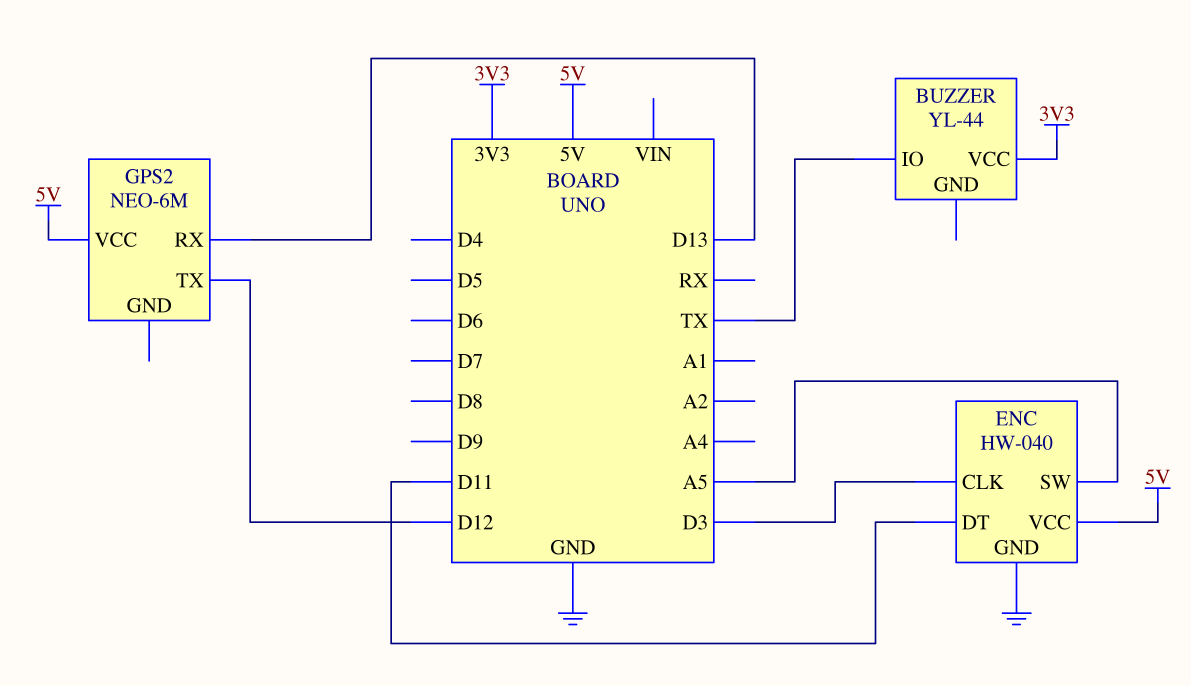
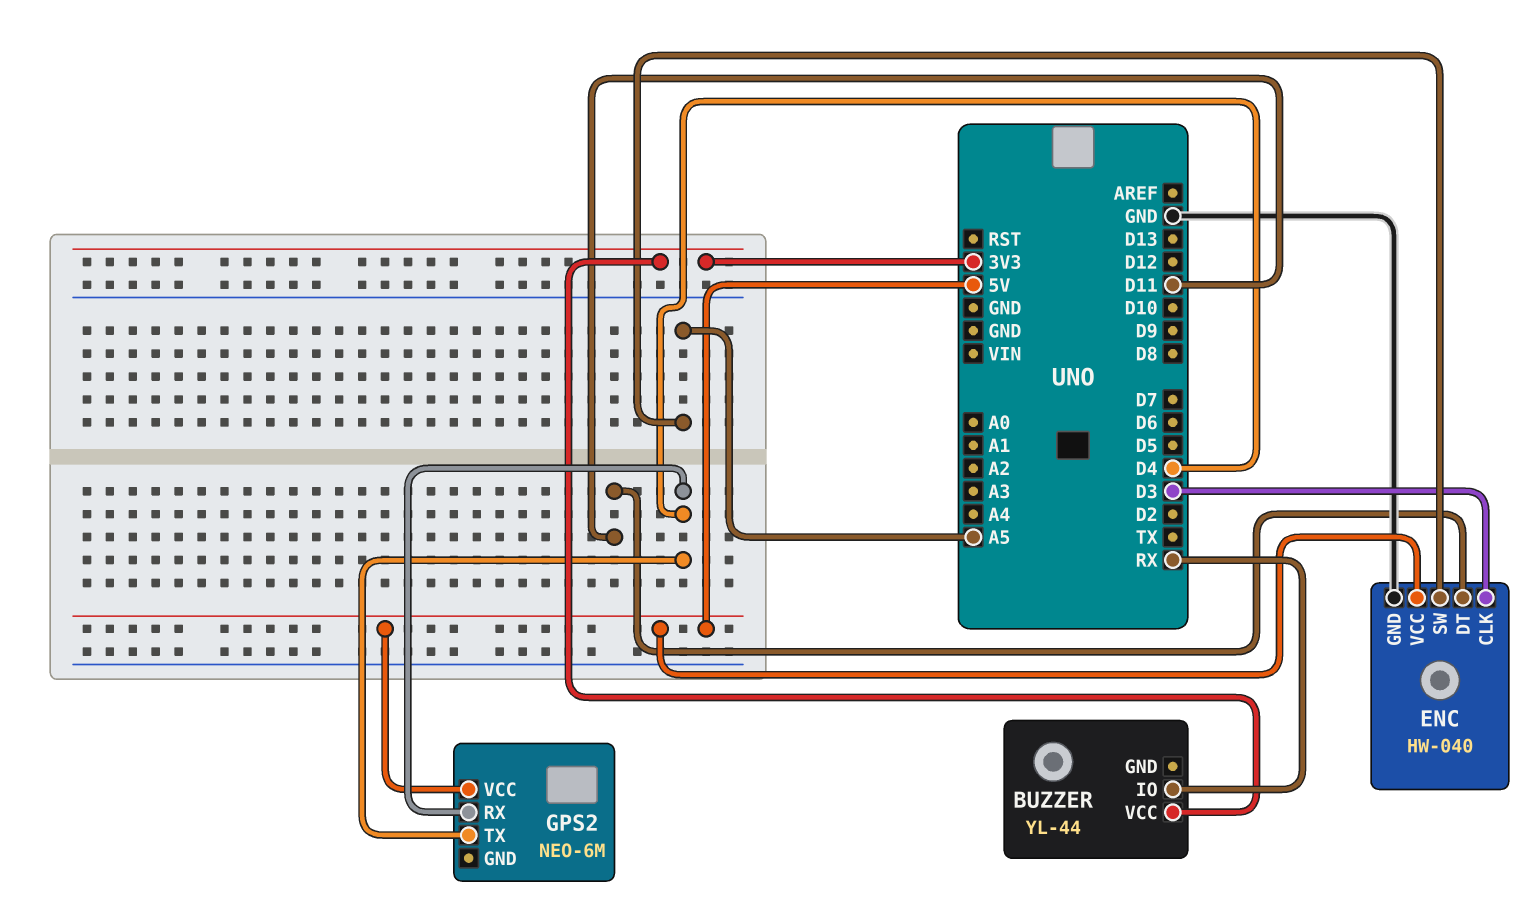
BUZZER pin IO: TX -> RX
GPS2 pin RX: D13 -> D4
GPS2 pin TX: D12 -> D4

